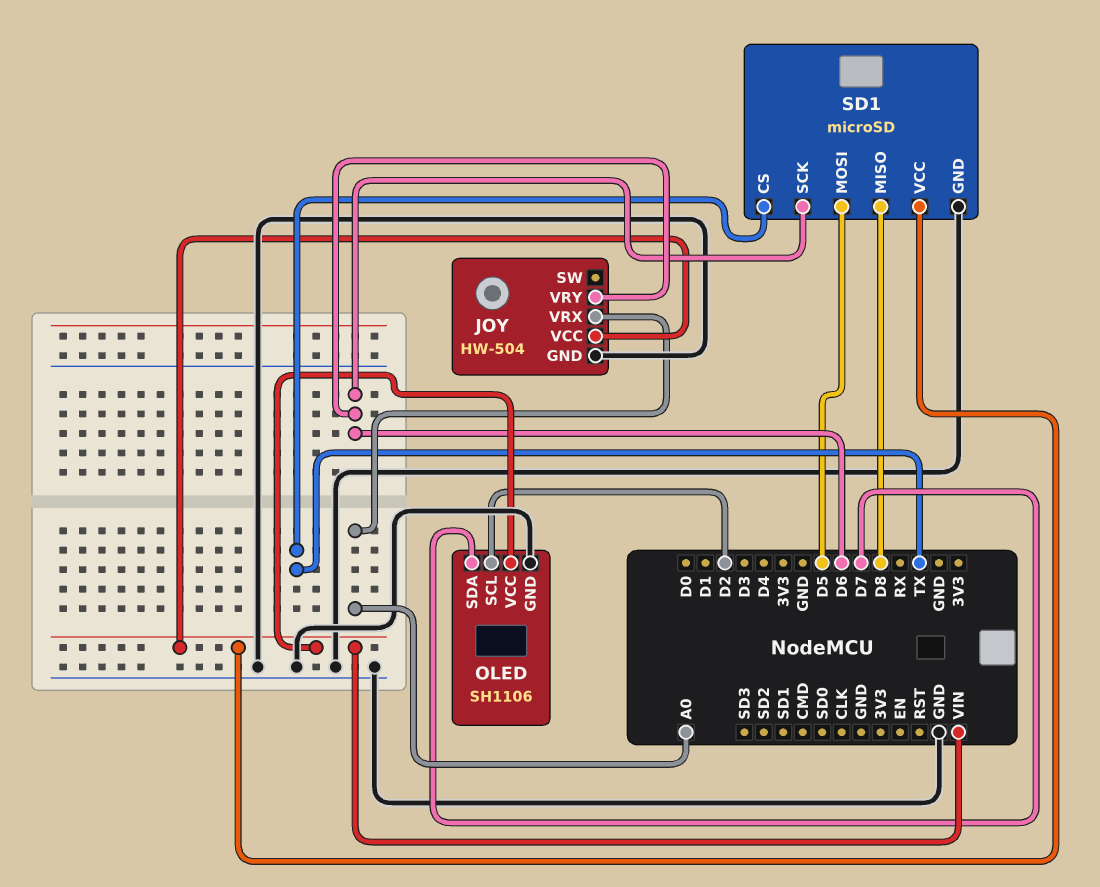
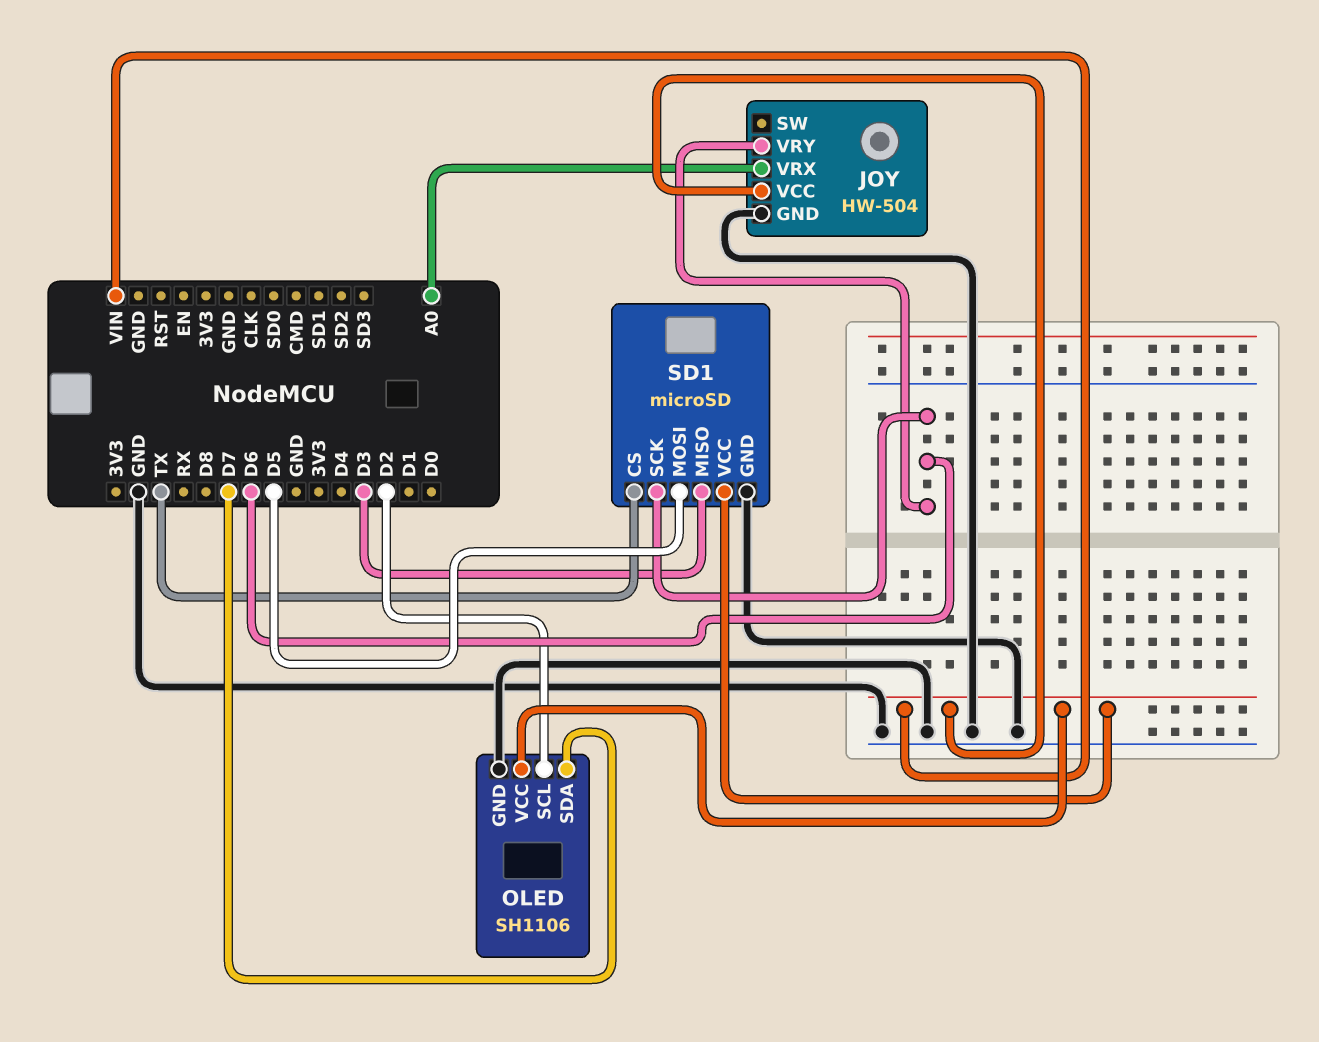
SD1 pin MISO: D8 -> D3

